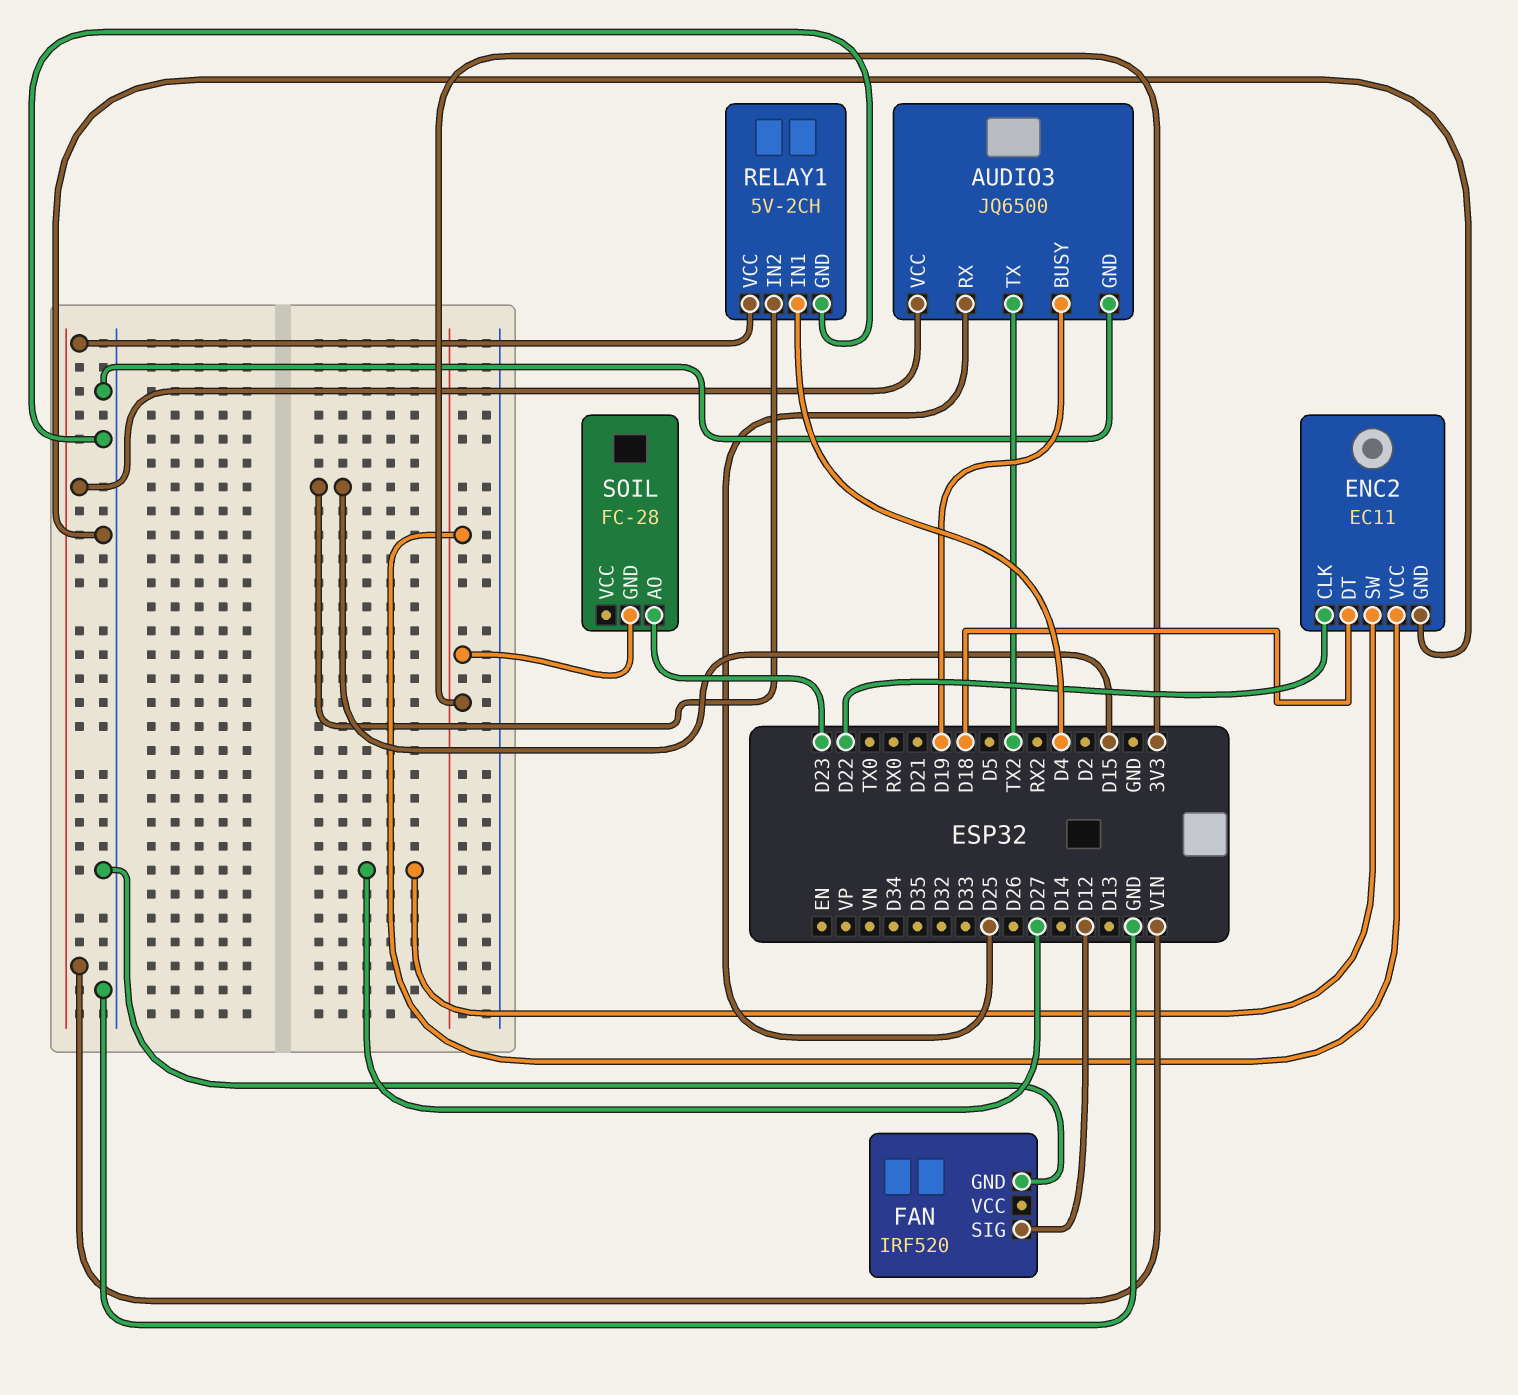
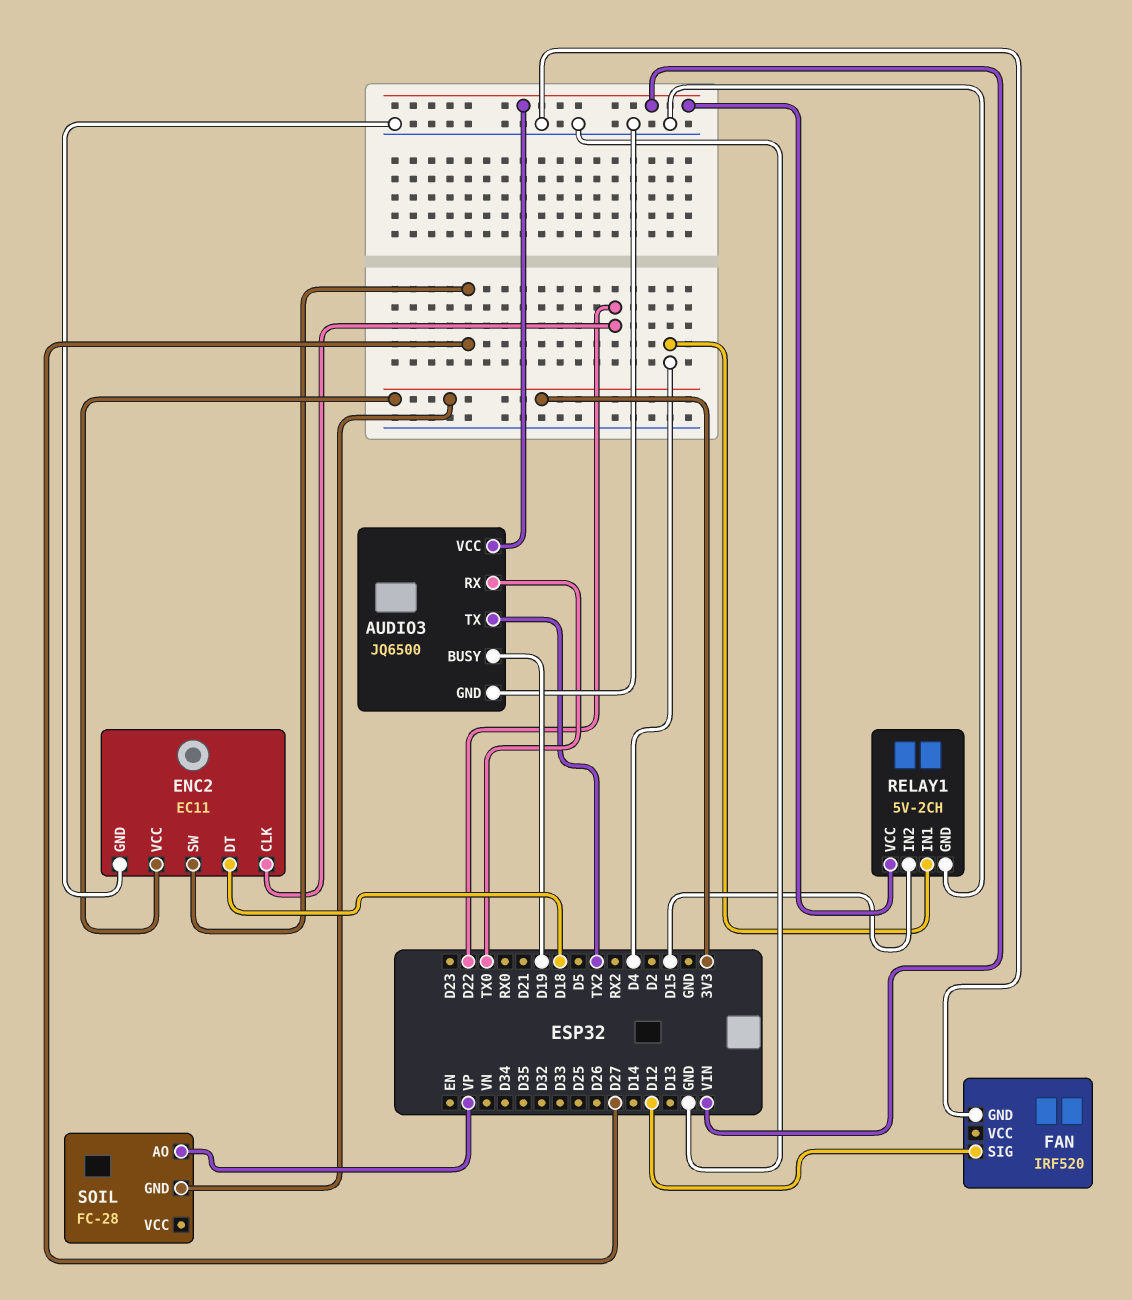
AUDIO3 pin RX: D25 -> TX0
SOIL pin AO: D23 -> VP

